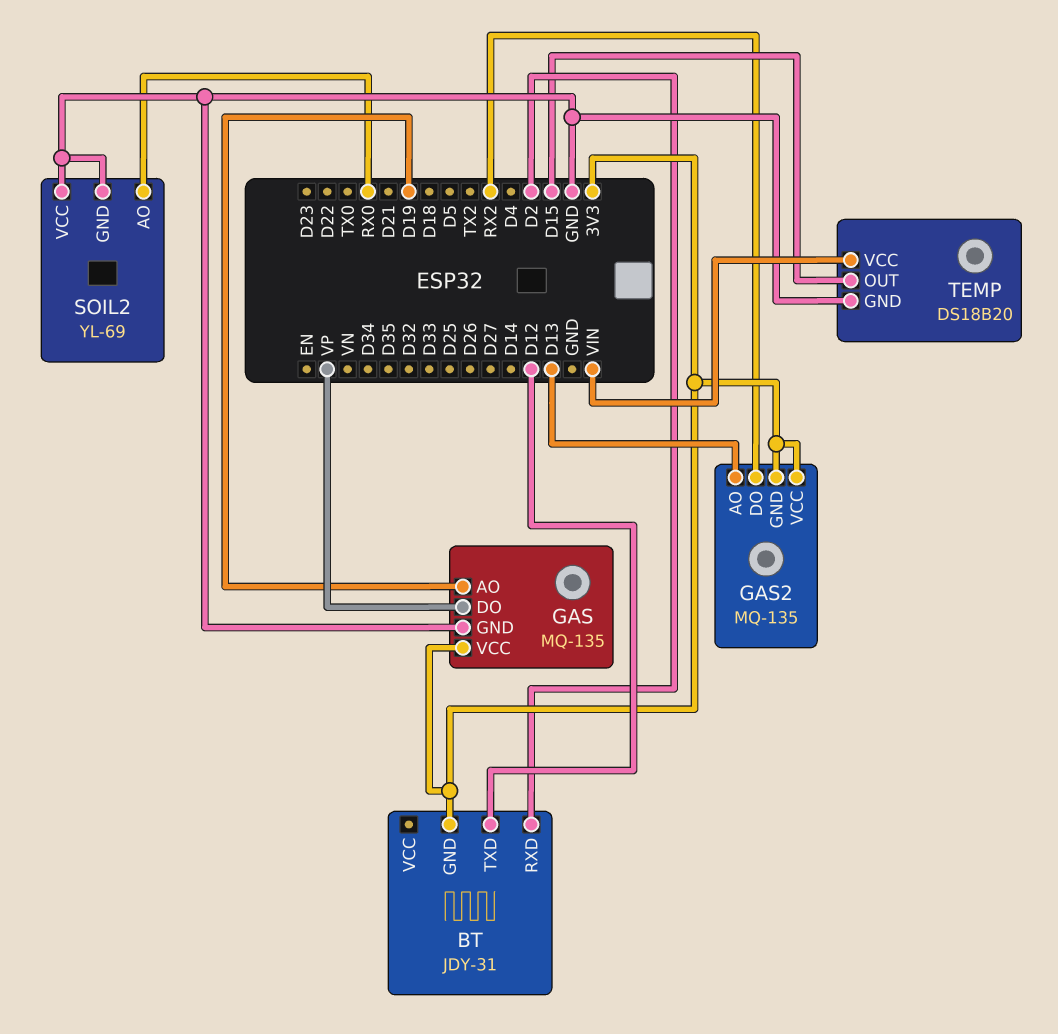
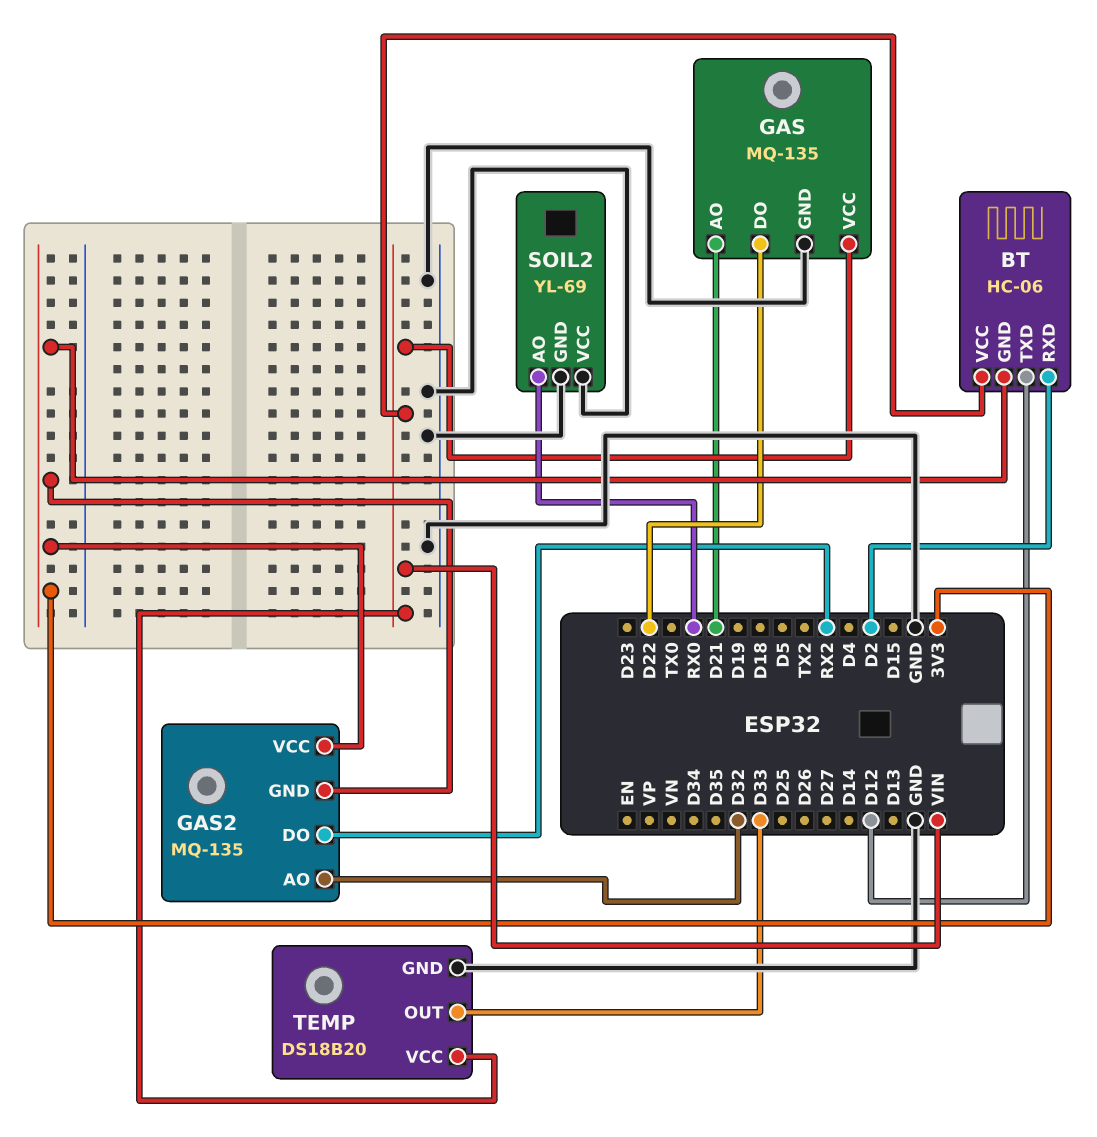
BT: JDY-31 -> HC-06
BT pin VCC: none -> VIN
GAS pin AO: D19 -> D21
GAS pin DO: VP -> D22
GAS pin VCC: 3V3 -> VIN
GAS2 pin AO: D13 -> D32
TEMP pin OUT: D15 -> D33

